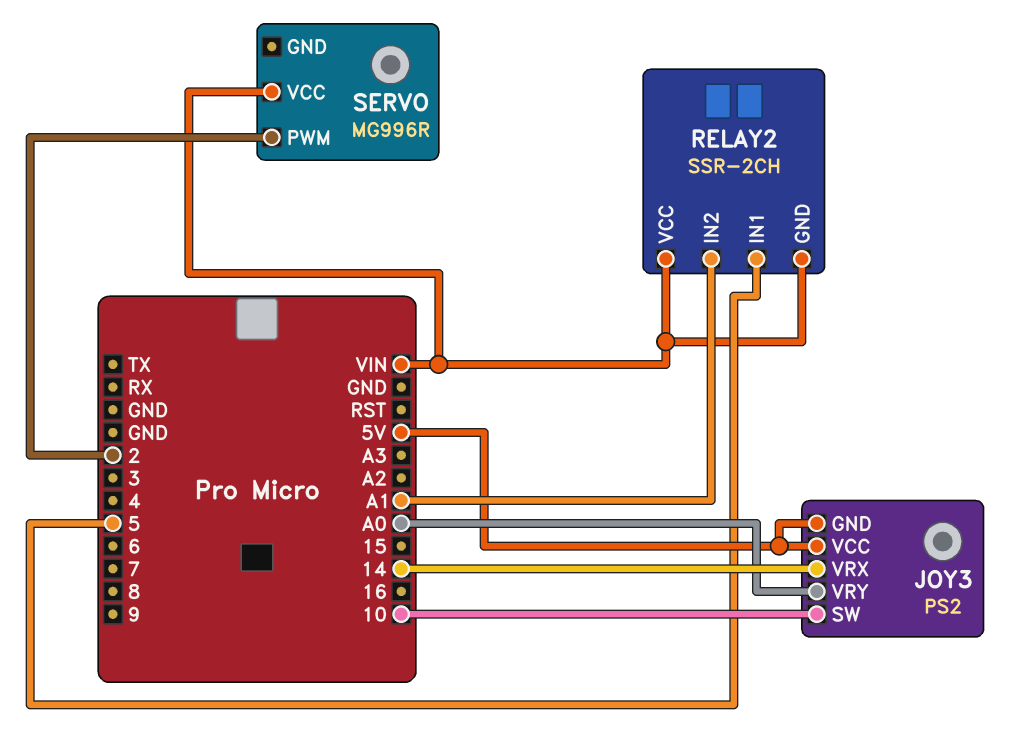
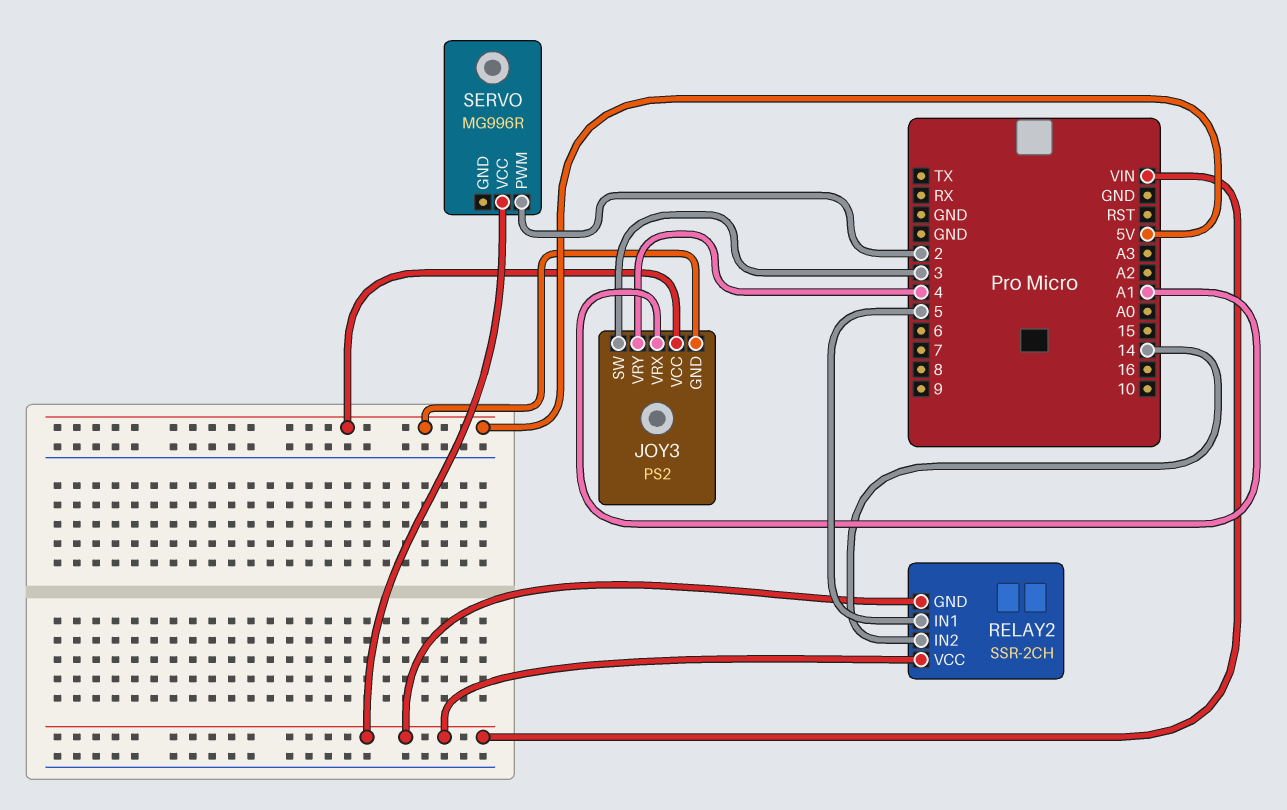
JOY3 pin SW: 10 -> 3
JOY3 pin VRX: 14 -> A1
JOY3 pin VRY: A0 -> 4
RELAY2 pin IN2: A1 -> 14

